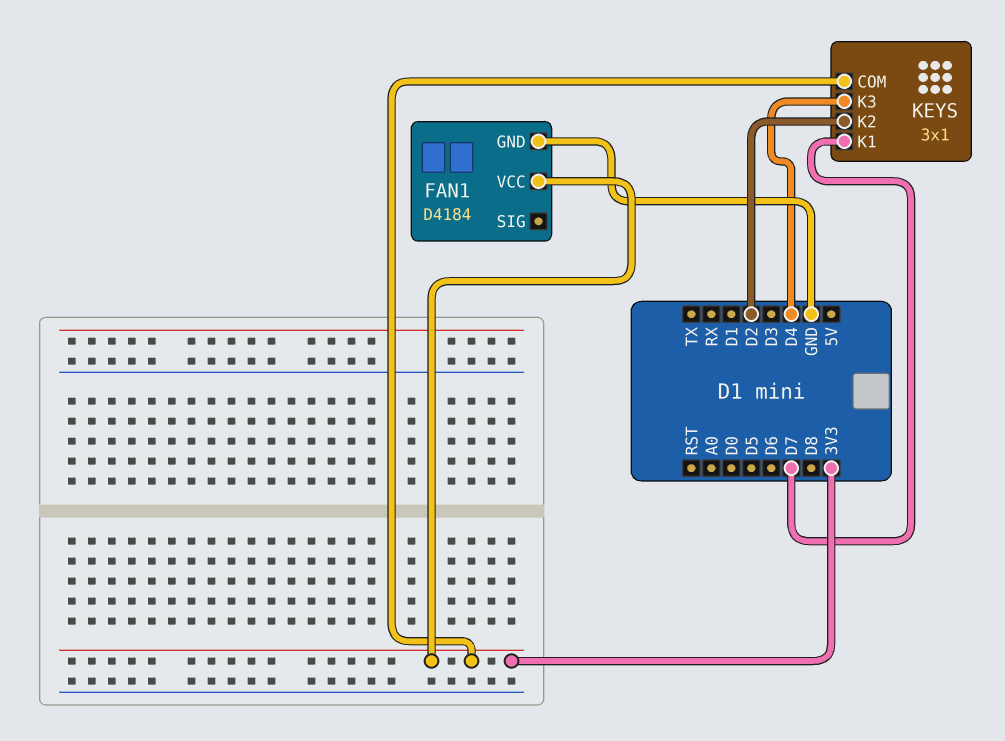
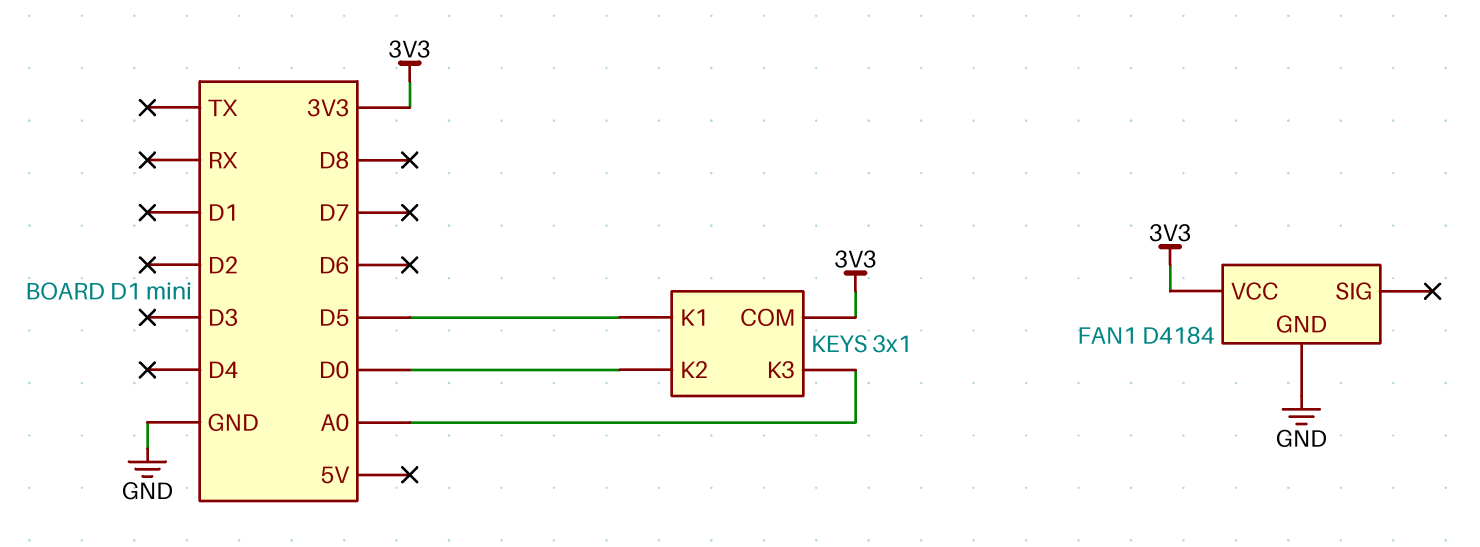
KEYS pin K1: D7 -> D5
KEYS pin K2: D2 -> D0
KEYS pin K3: D4 -> A0

